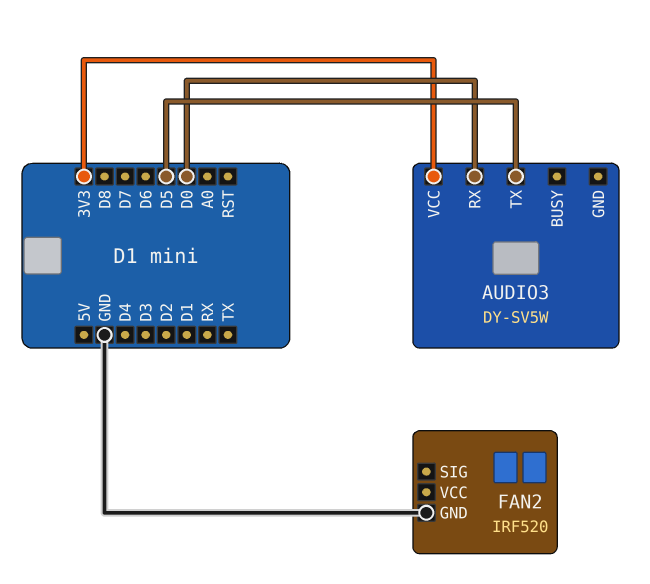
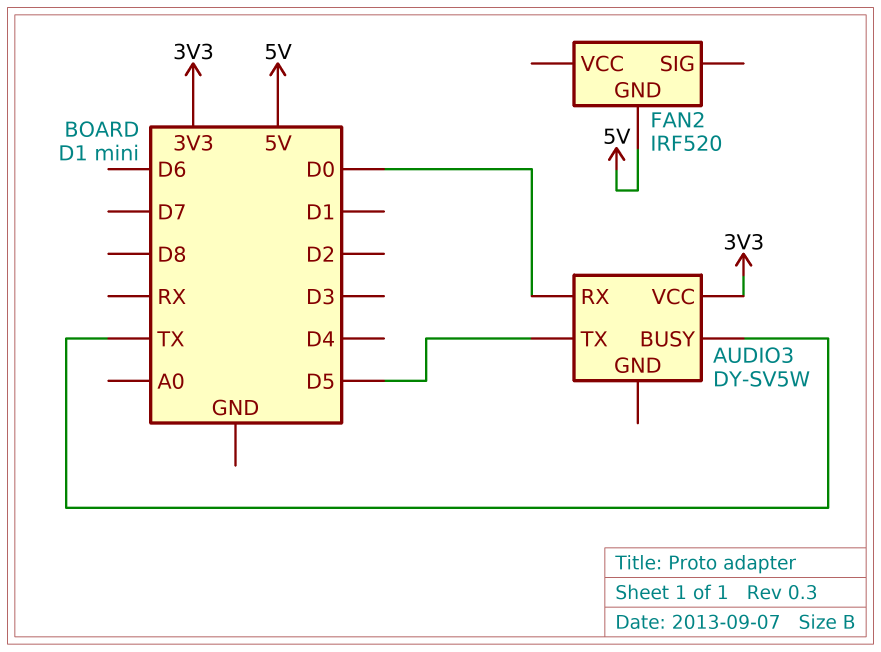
AUDIO3 pin BUSY: none -> TX
FAN2 pin GND: GND -> 5V

